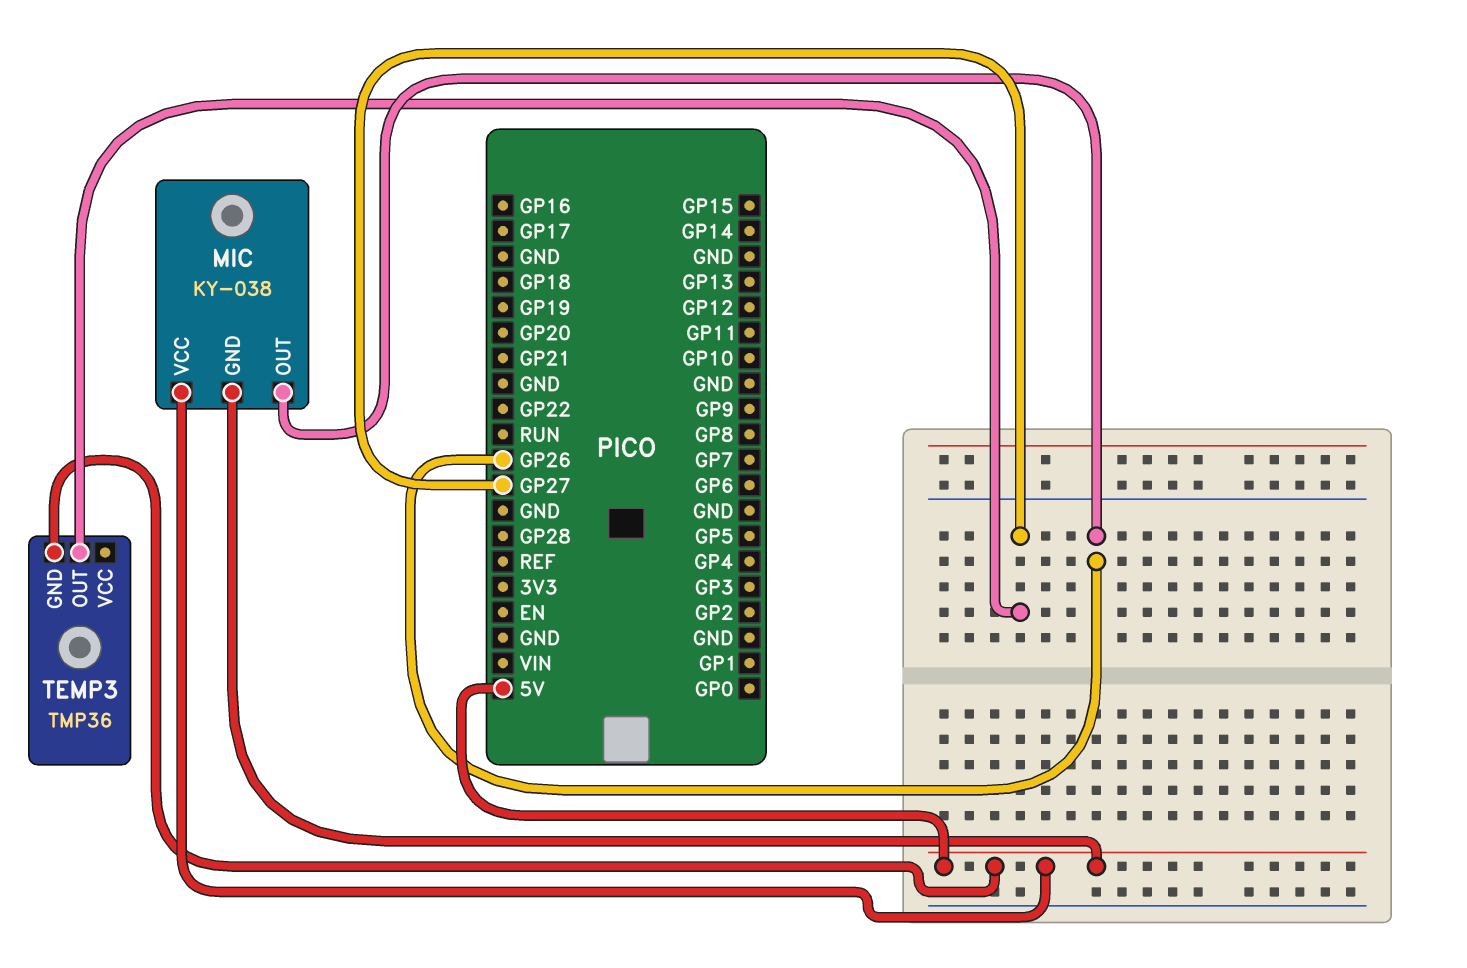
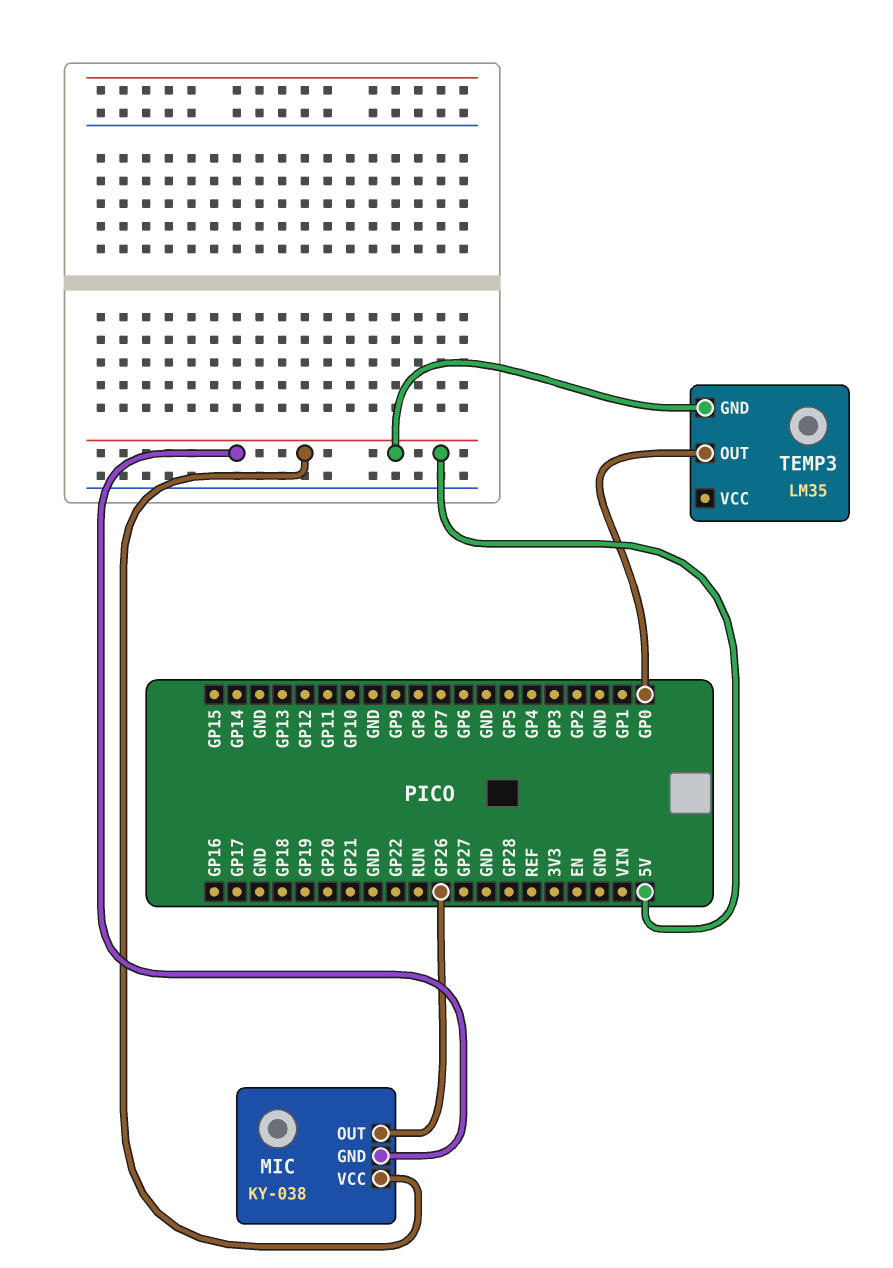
TEMP3: TMP36 -> LM35
TEMP3 pin OUT: GP27 -> GP0

